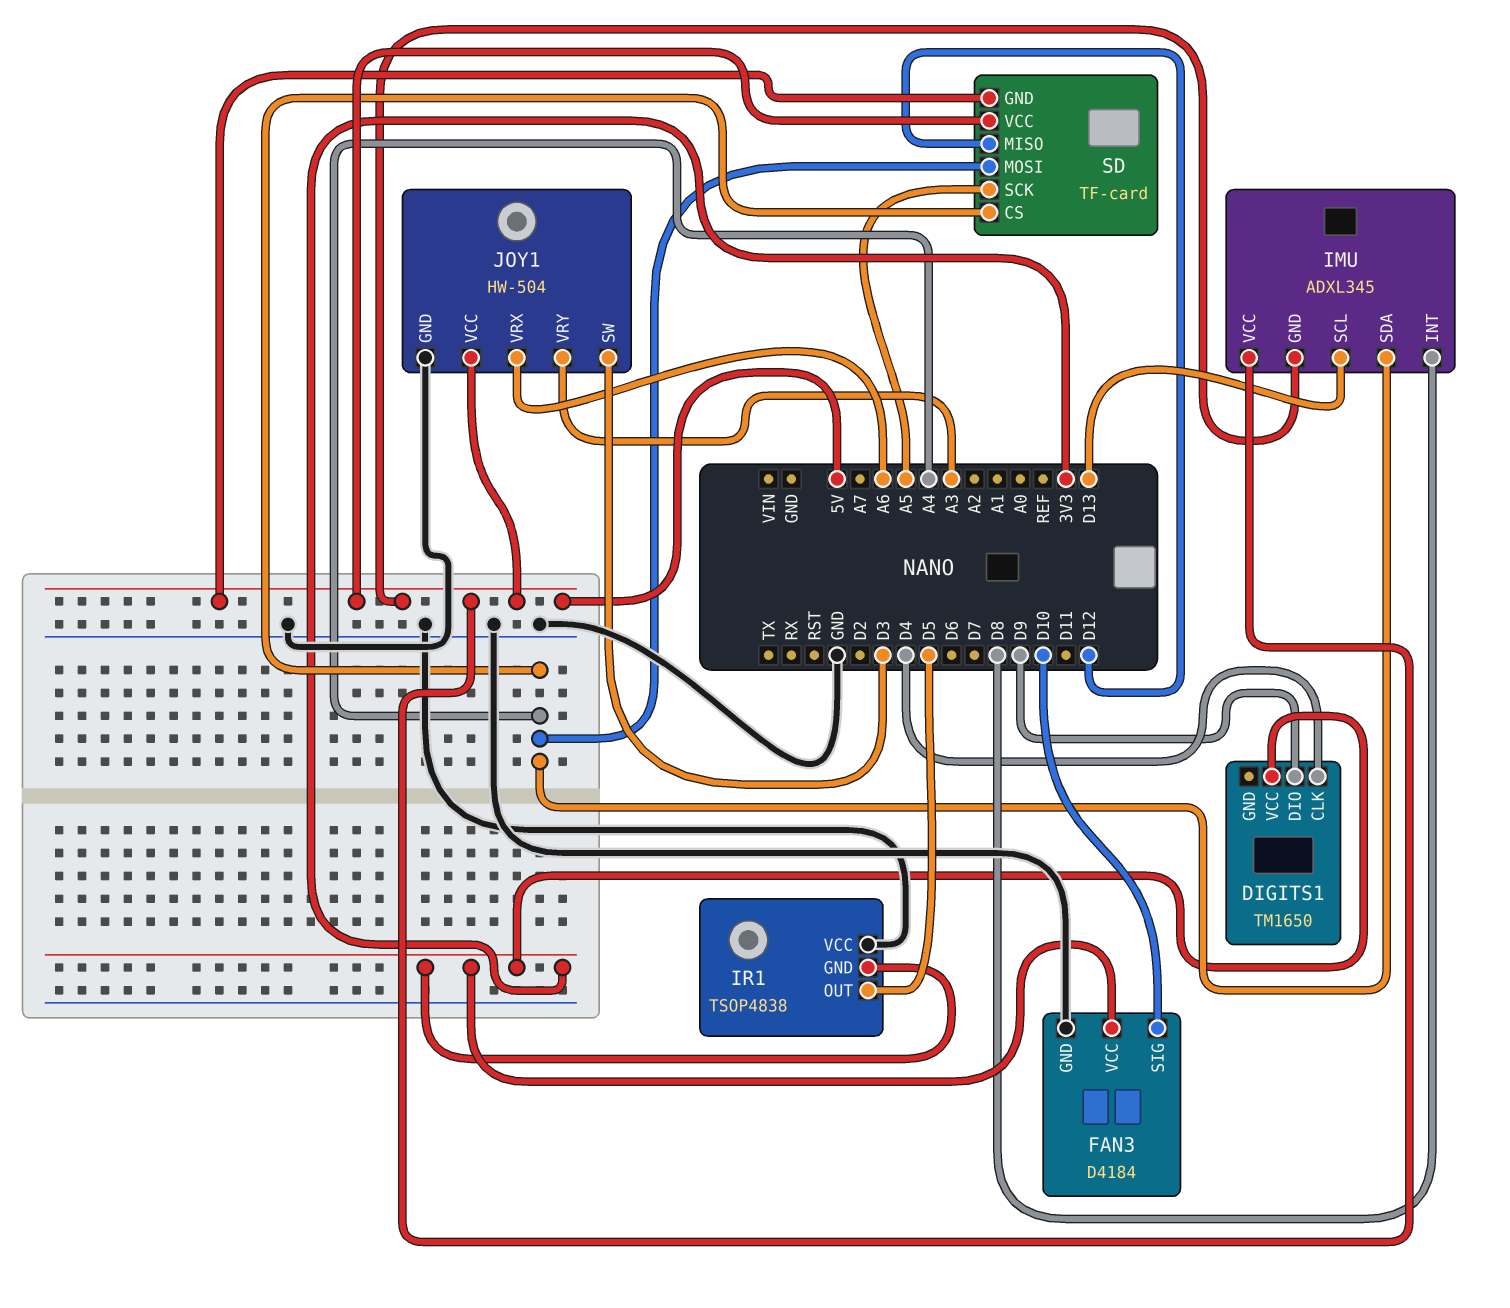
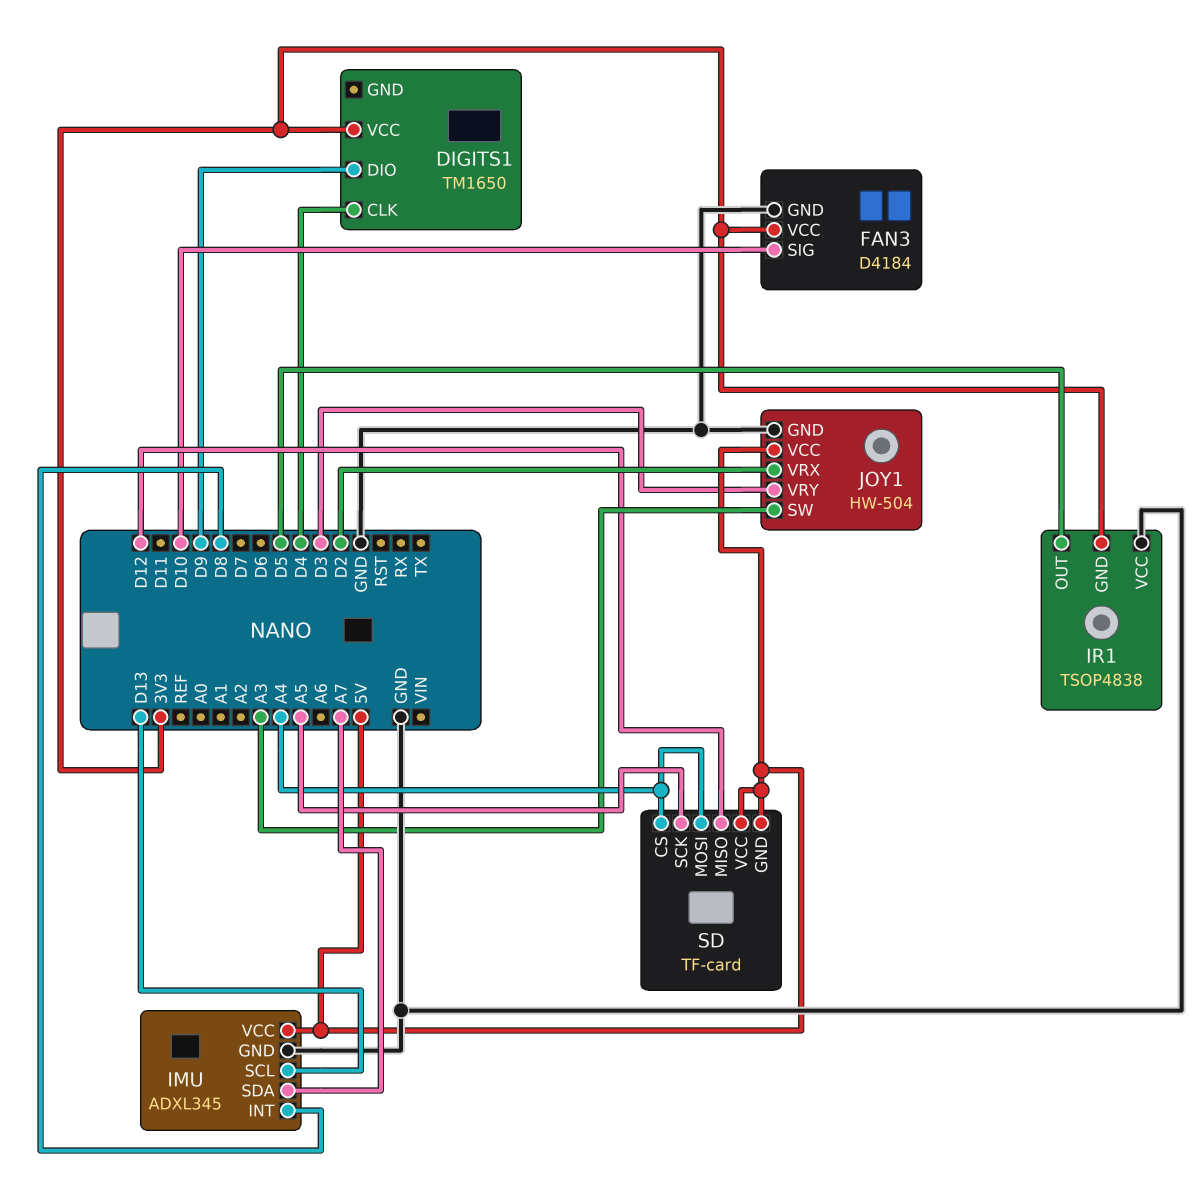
IMU pin GND: 5V -> GND
IMU pin SDA: A4 -> A7
JOY1 pin SW: D3 -> A3
JOY1 pin VRX: A6 -> D2
JOY1 pin VRY: A3 -> D3

